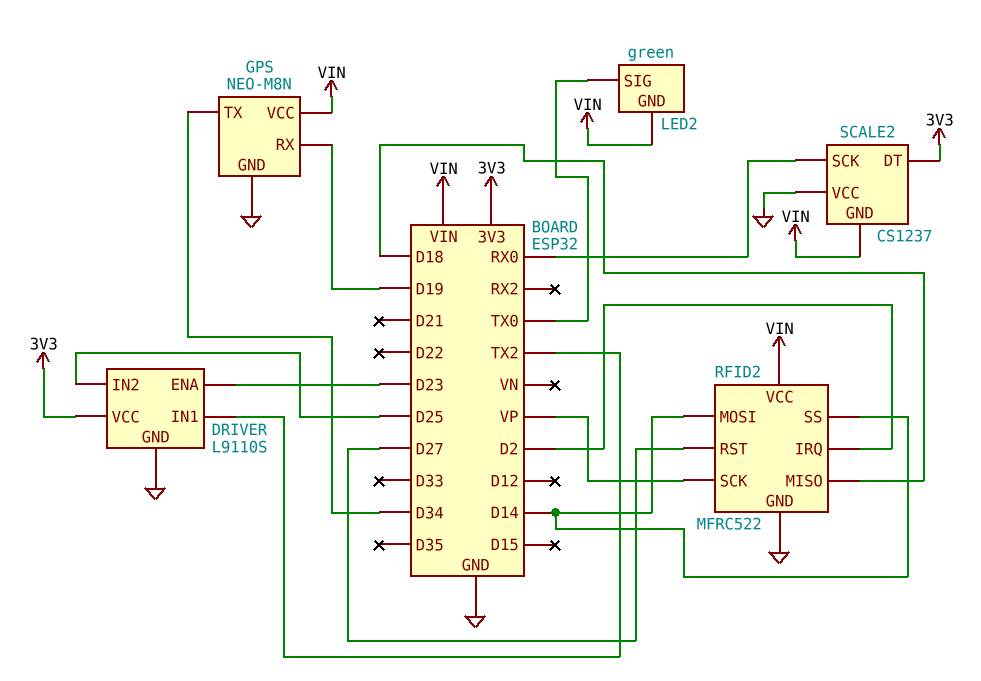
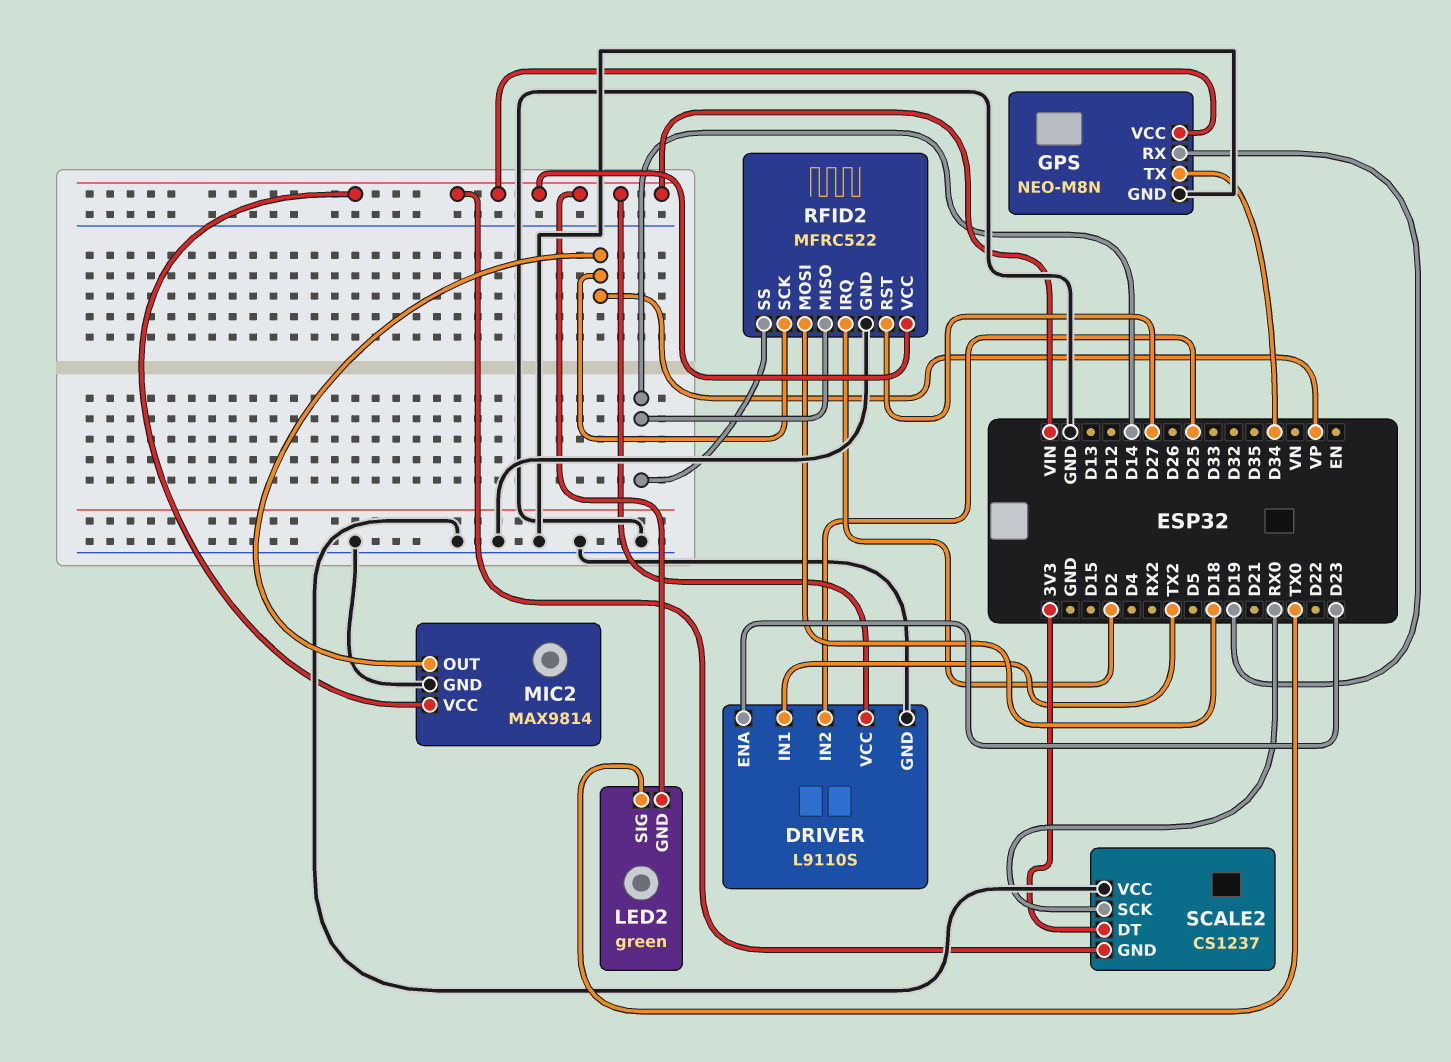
DRIVER pin VCC: 3V3 -> VIN
MIC2: none -> MAX9814
MIC2 pin GND: none -> GND
MIC2 pin OUT: none -> VP
MIC2 pin VCC: none -> VIN
RFID2 pin MISO: D18 -> D14
RFID2 pin MOSI: D14 -> D18

